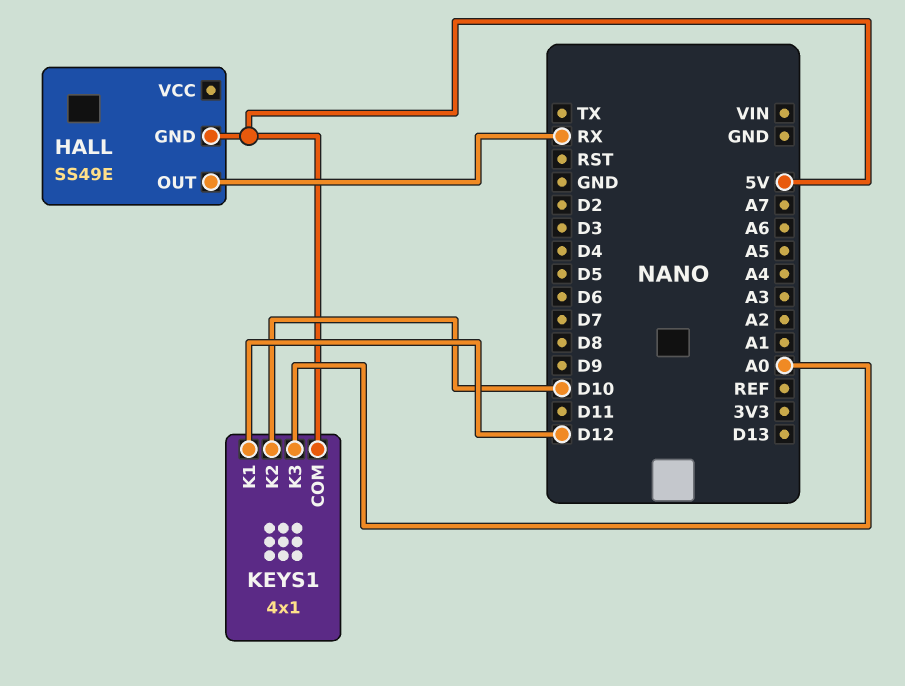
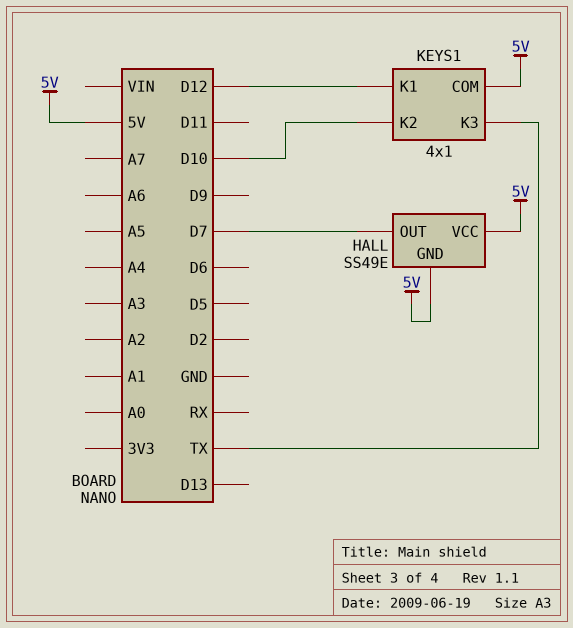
HALL pin OUT: RX -> D7
HALL pin VCC: none -> 5V
KEYS1 pin K3: A0 -> TX

